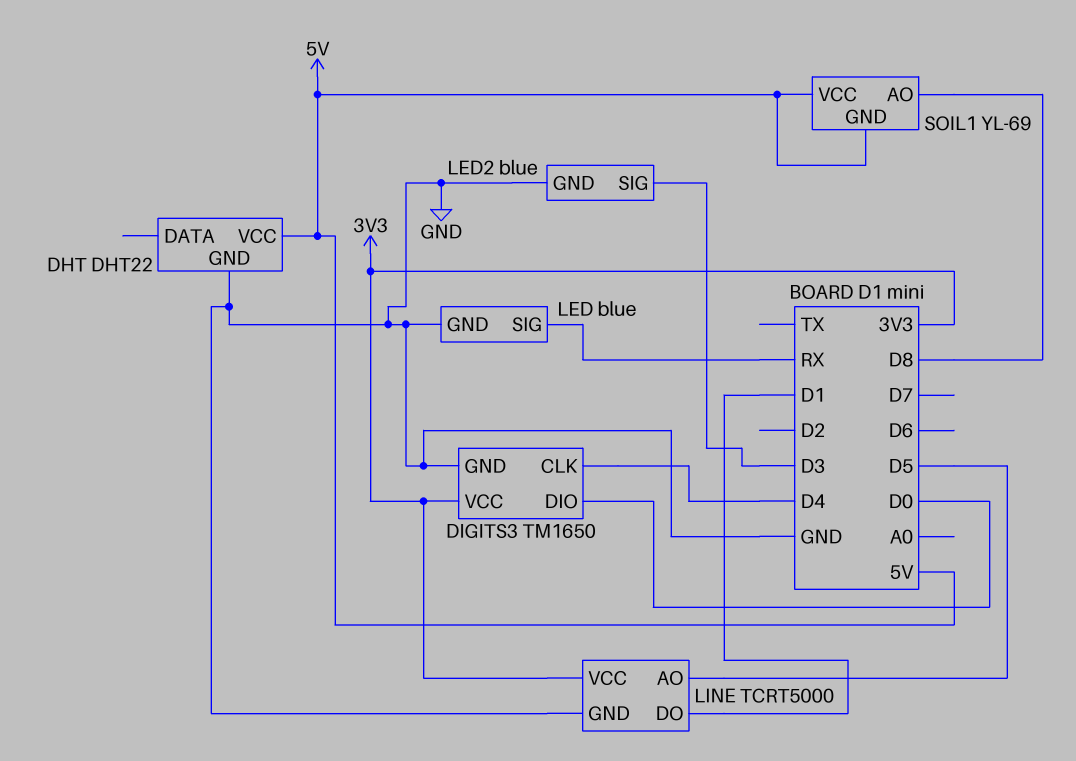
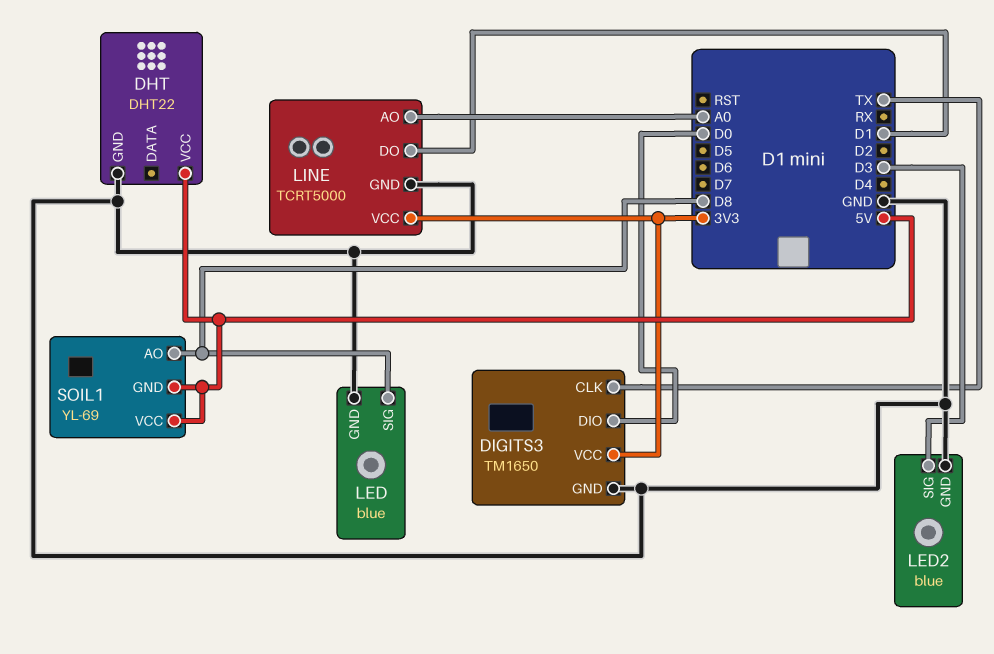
DIGITS3 pin CLK: D4 -> TX
LED pin SIG: RX -> D8
LINE pin AO: D5 -> A0

